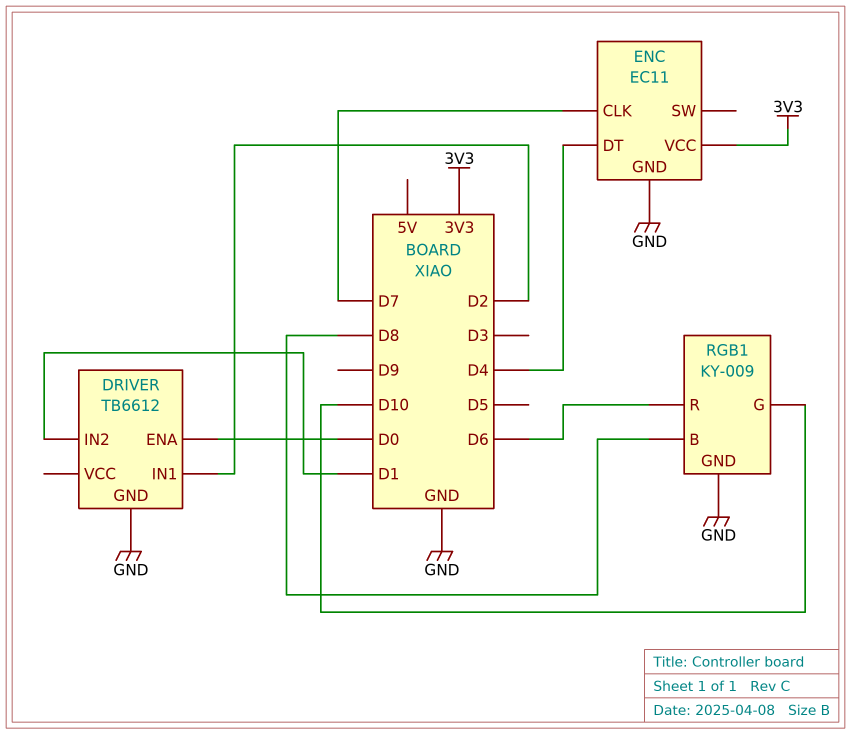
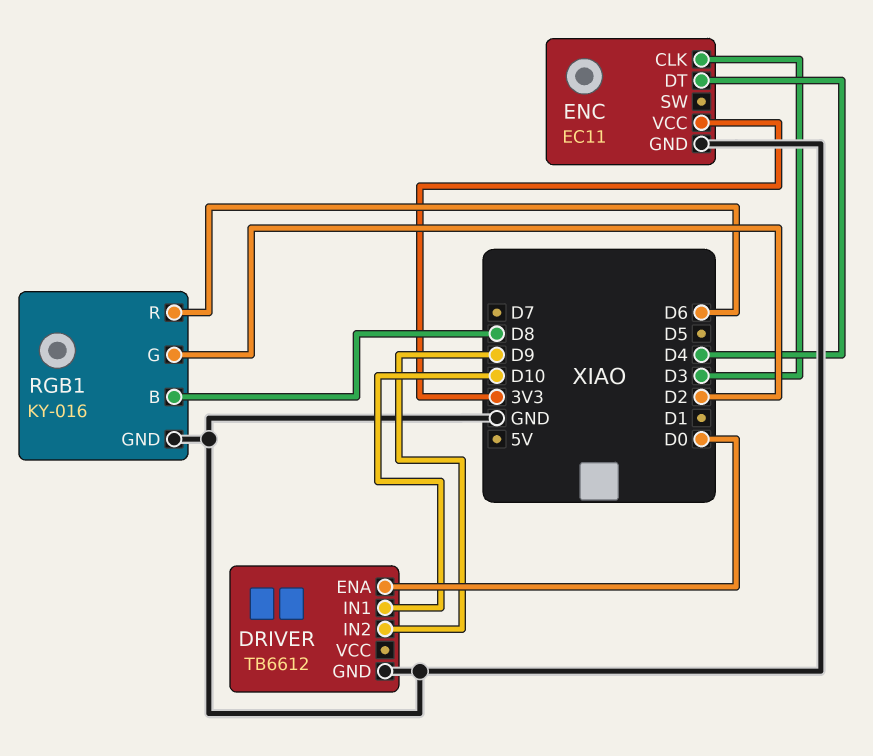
DRIVER pin IN1: D2 -> D10
DRIVER pin IN2: D1 -> D9
ENC pin CLK: D7 -> D3
RGB1: KY-009 -> KY-016
RGB1 pin G: D10 -> D2

